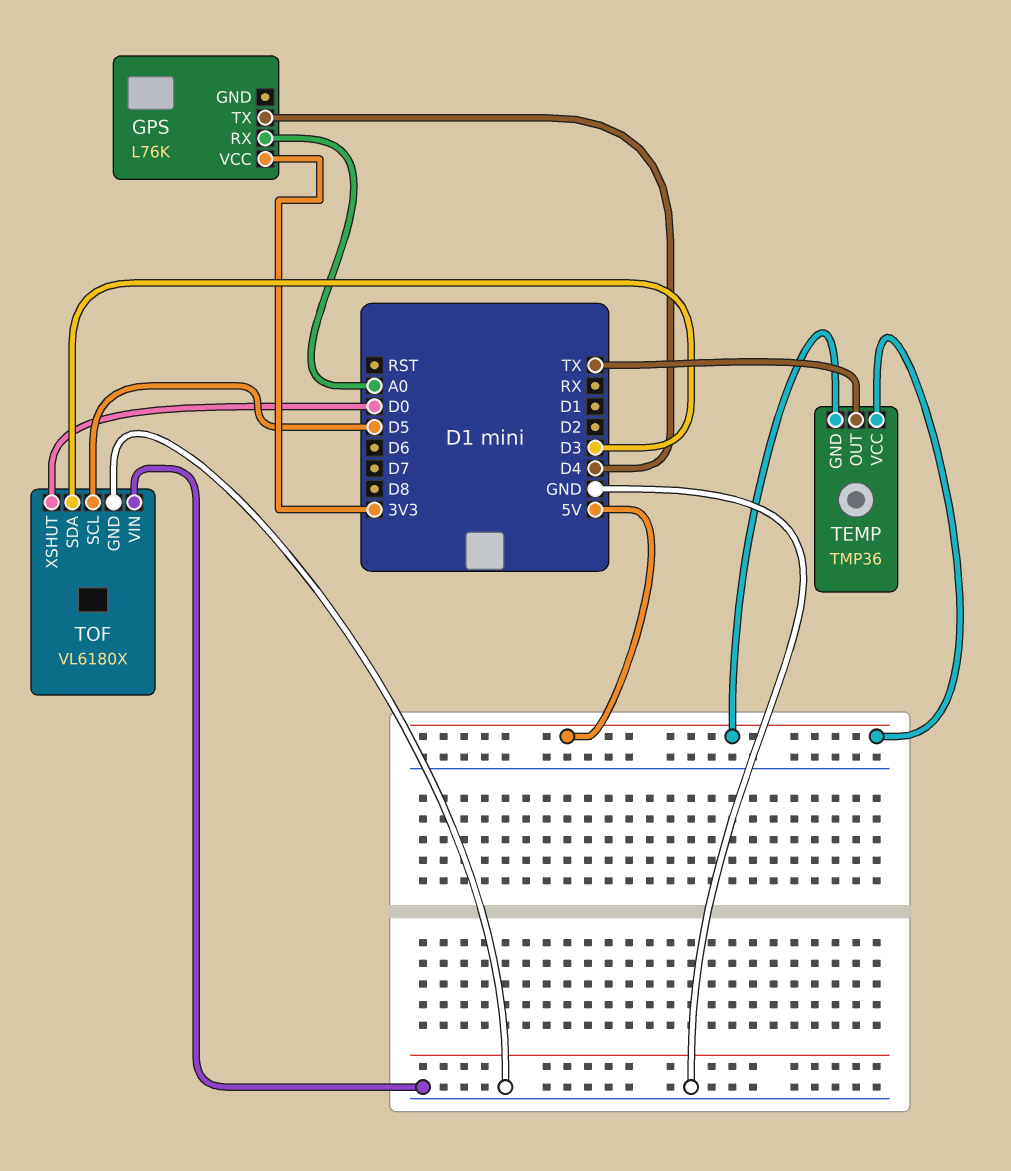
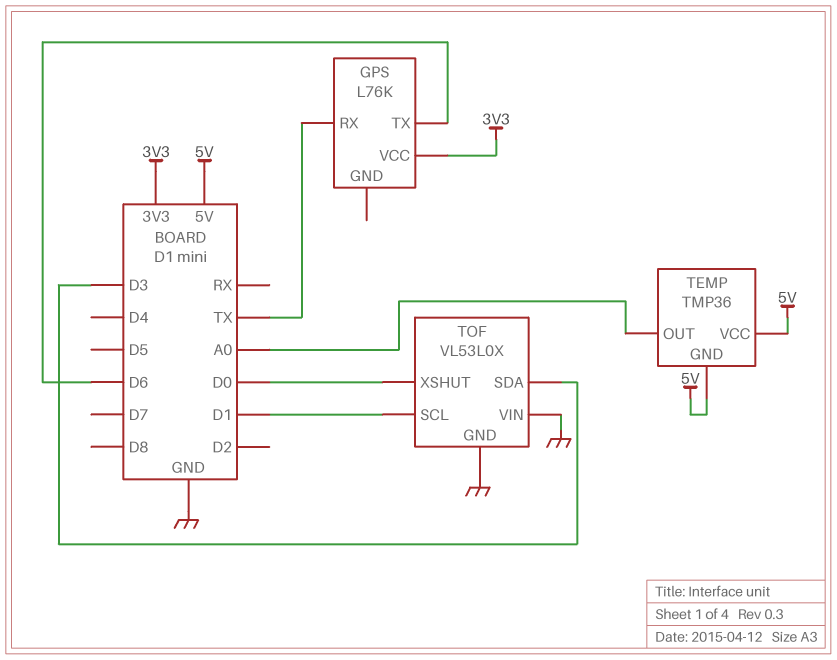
GPS pin RX: A0 -> TX
GPS pin TX: D4 -> D6
TEMP pin OUT: TX -> A0
TOF: VL6180X -> VL53L0X
TOF pin SCL: D5 -> D1

